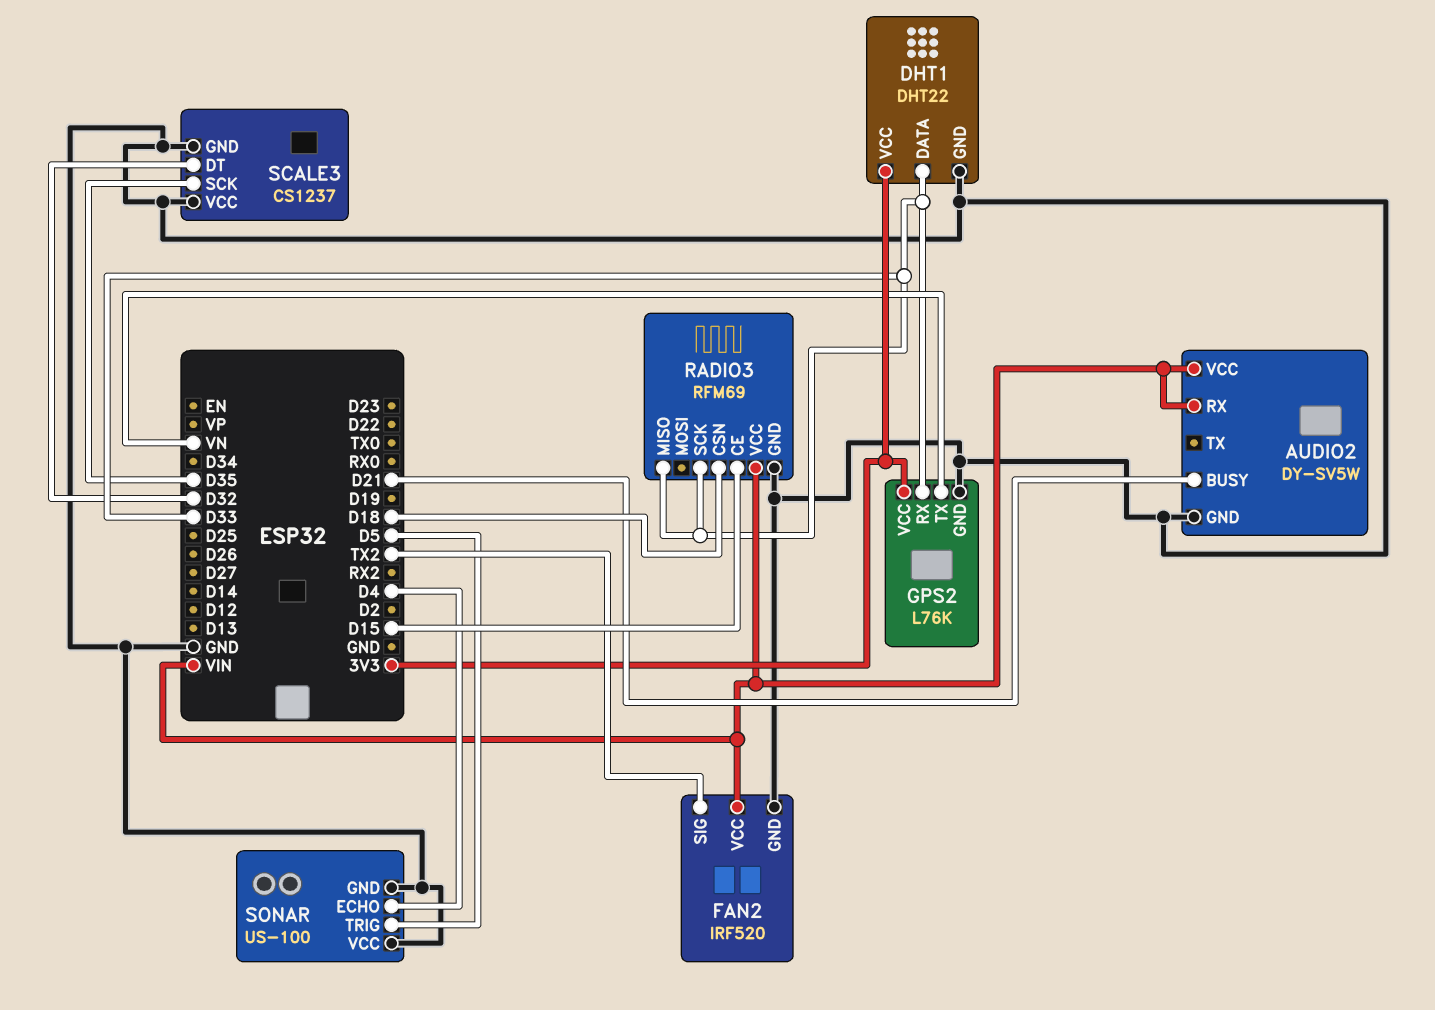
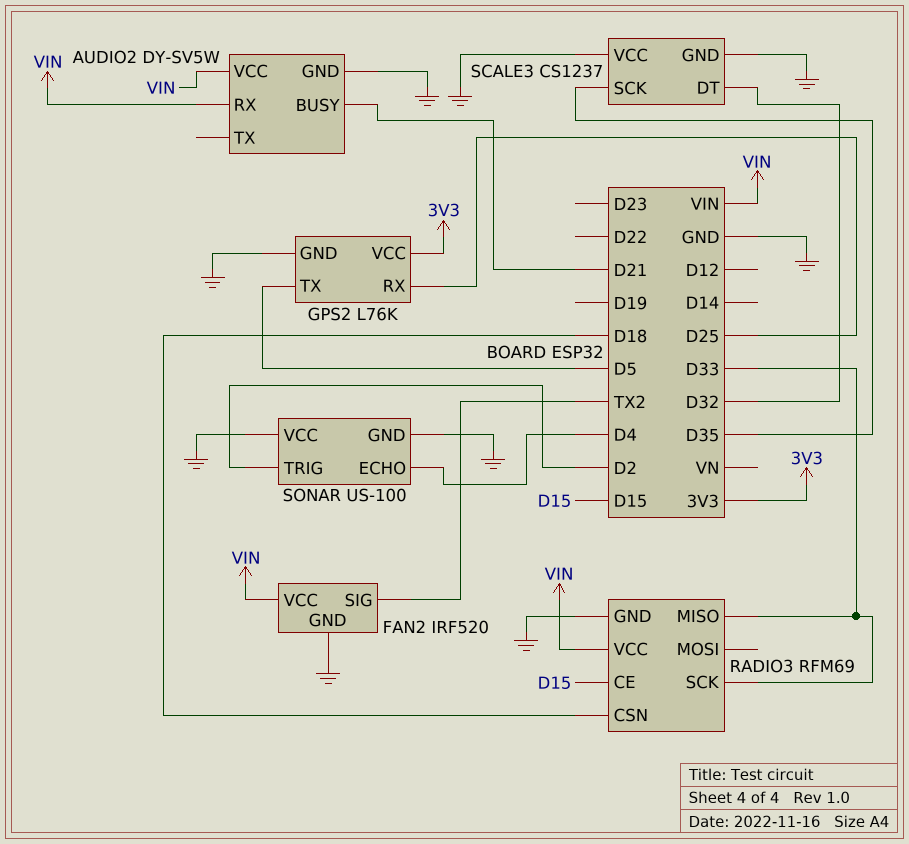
DHT1: DHT22 -> none
DHT1 pin DATA: D33 -> none
DHT1 pin GND: GND -> none
DHT1 pin VCC: 3V3 -> none
GPS2 pin RX: D33 -> D25
GPS2 pin TX: VN -> D5
SONAR pin TRIG: D5 -> D2

